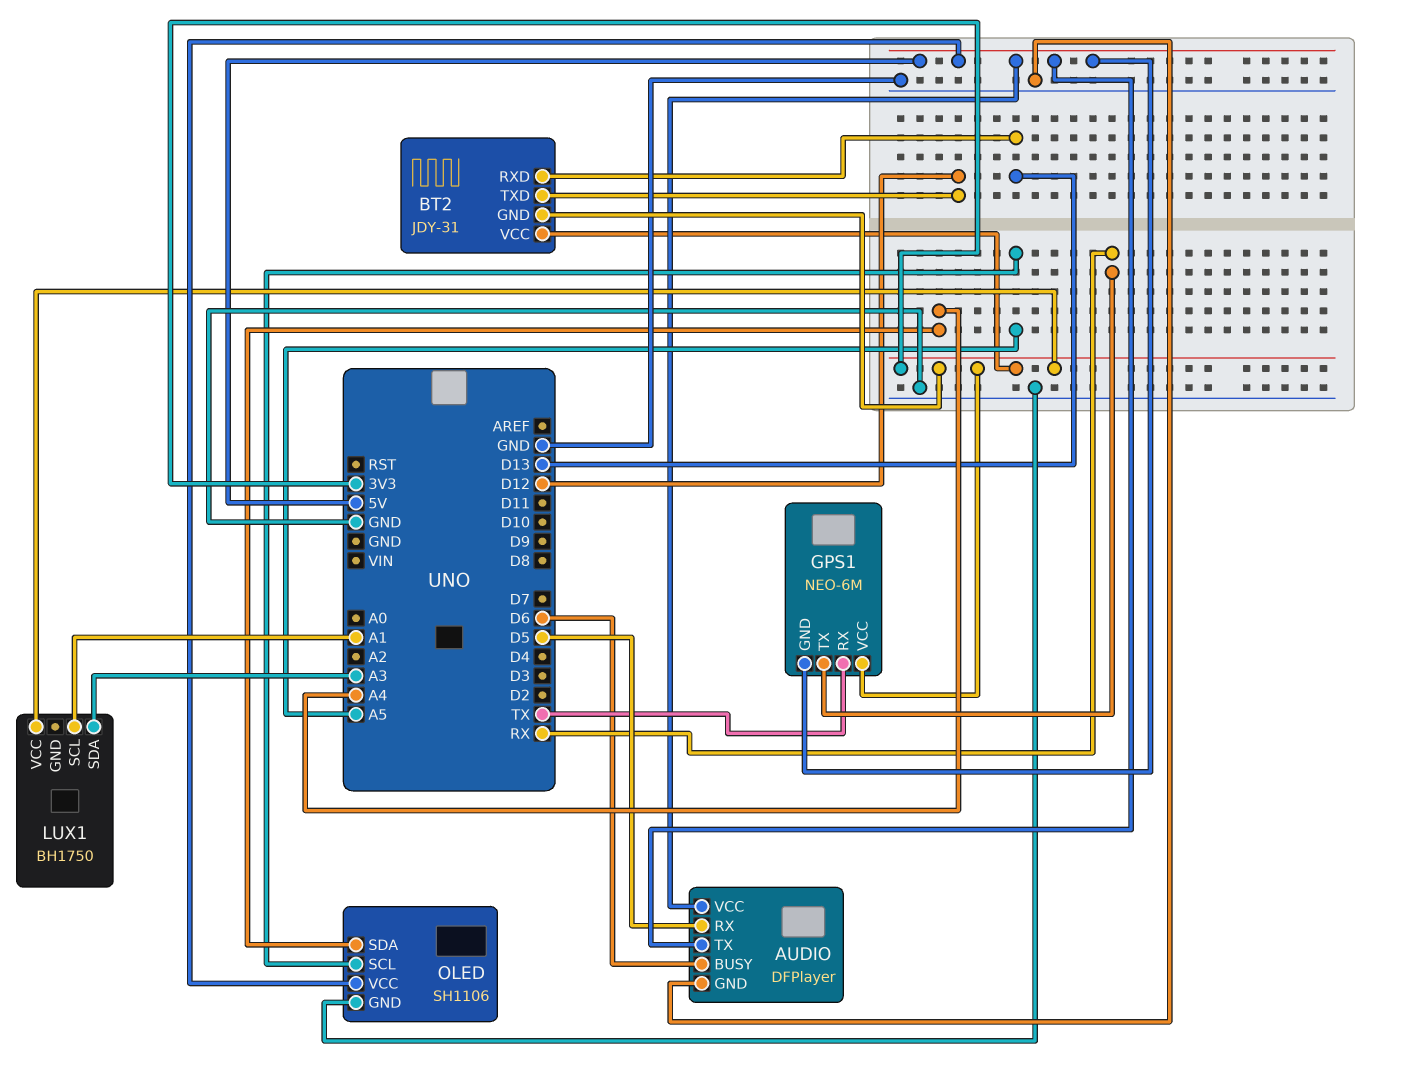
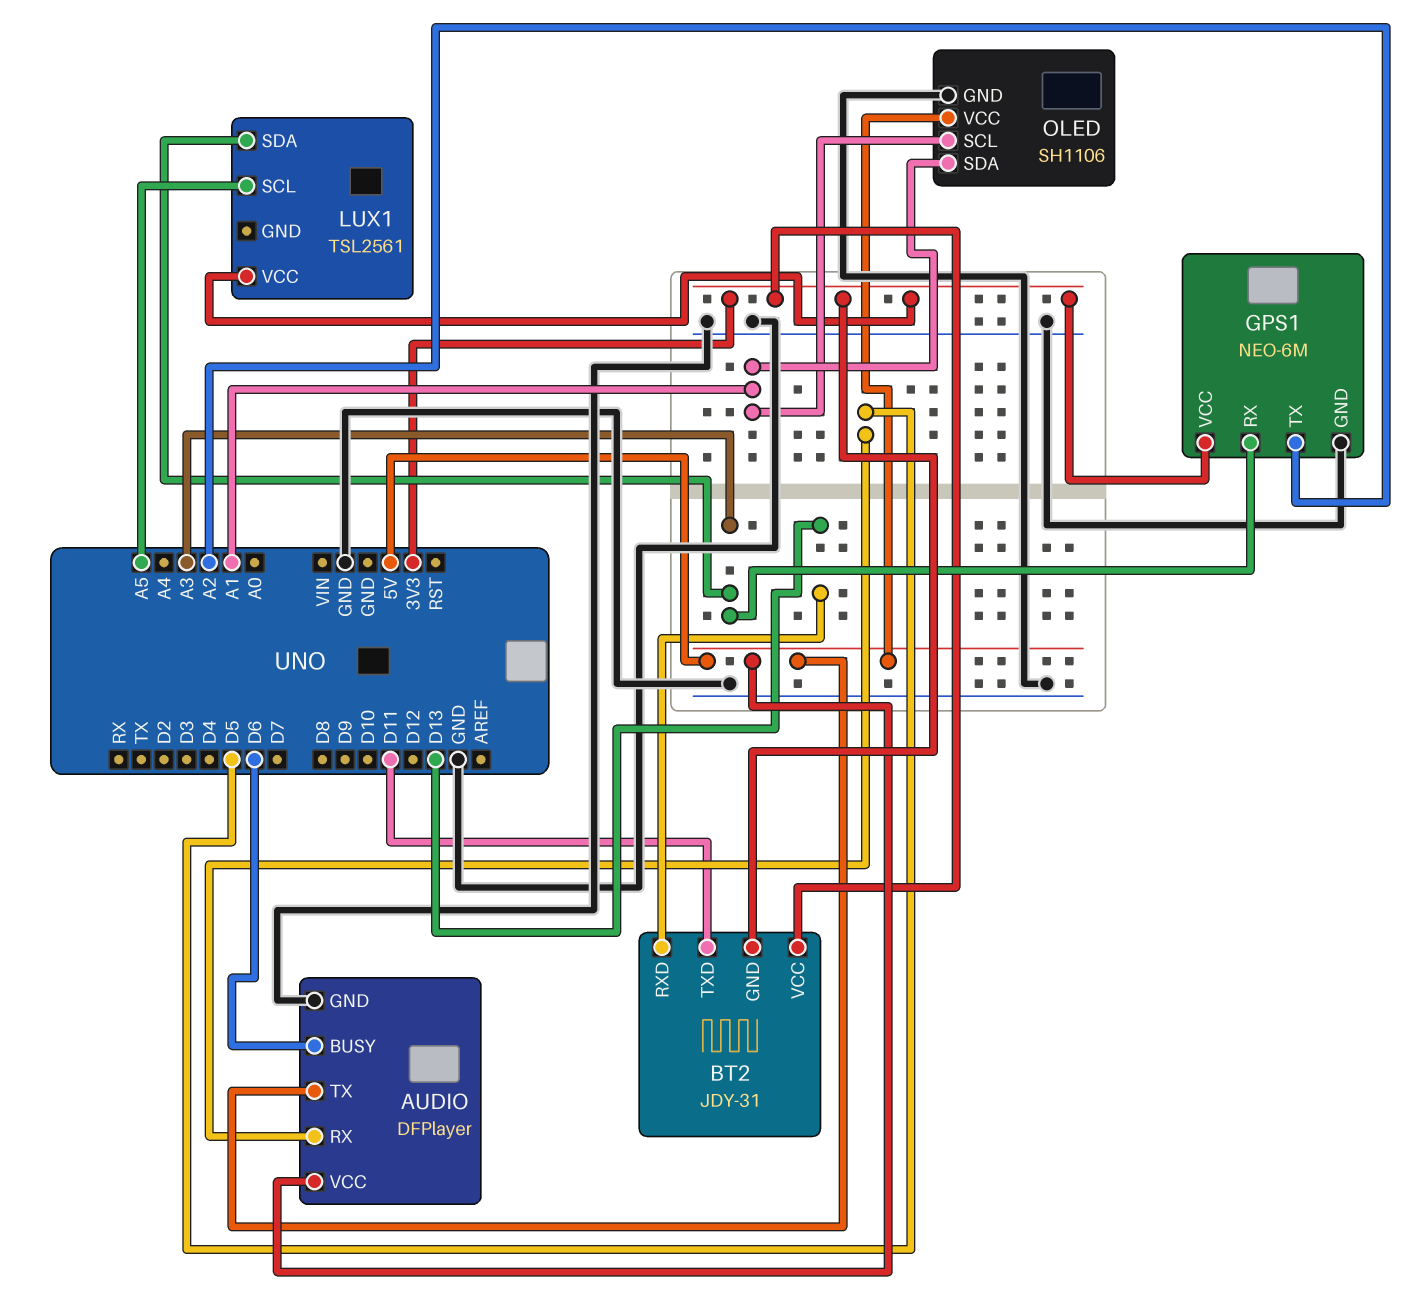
BT2 pin TXD: D12 -> D11
GPS1 pin GND: 5V -> GND
GPS1 pin RX: TX -> A3
GPS1 pin TX: RX -> A2
LUX1: BH1750 -> TSL2561
LUX1 pin SCL: A1 -> A5
OLED pin SCL: A5 -> A1
OLED pin SDA: A4 -> A1

